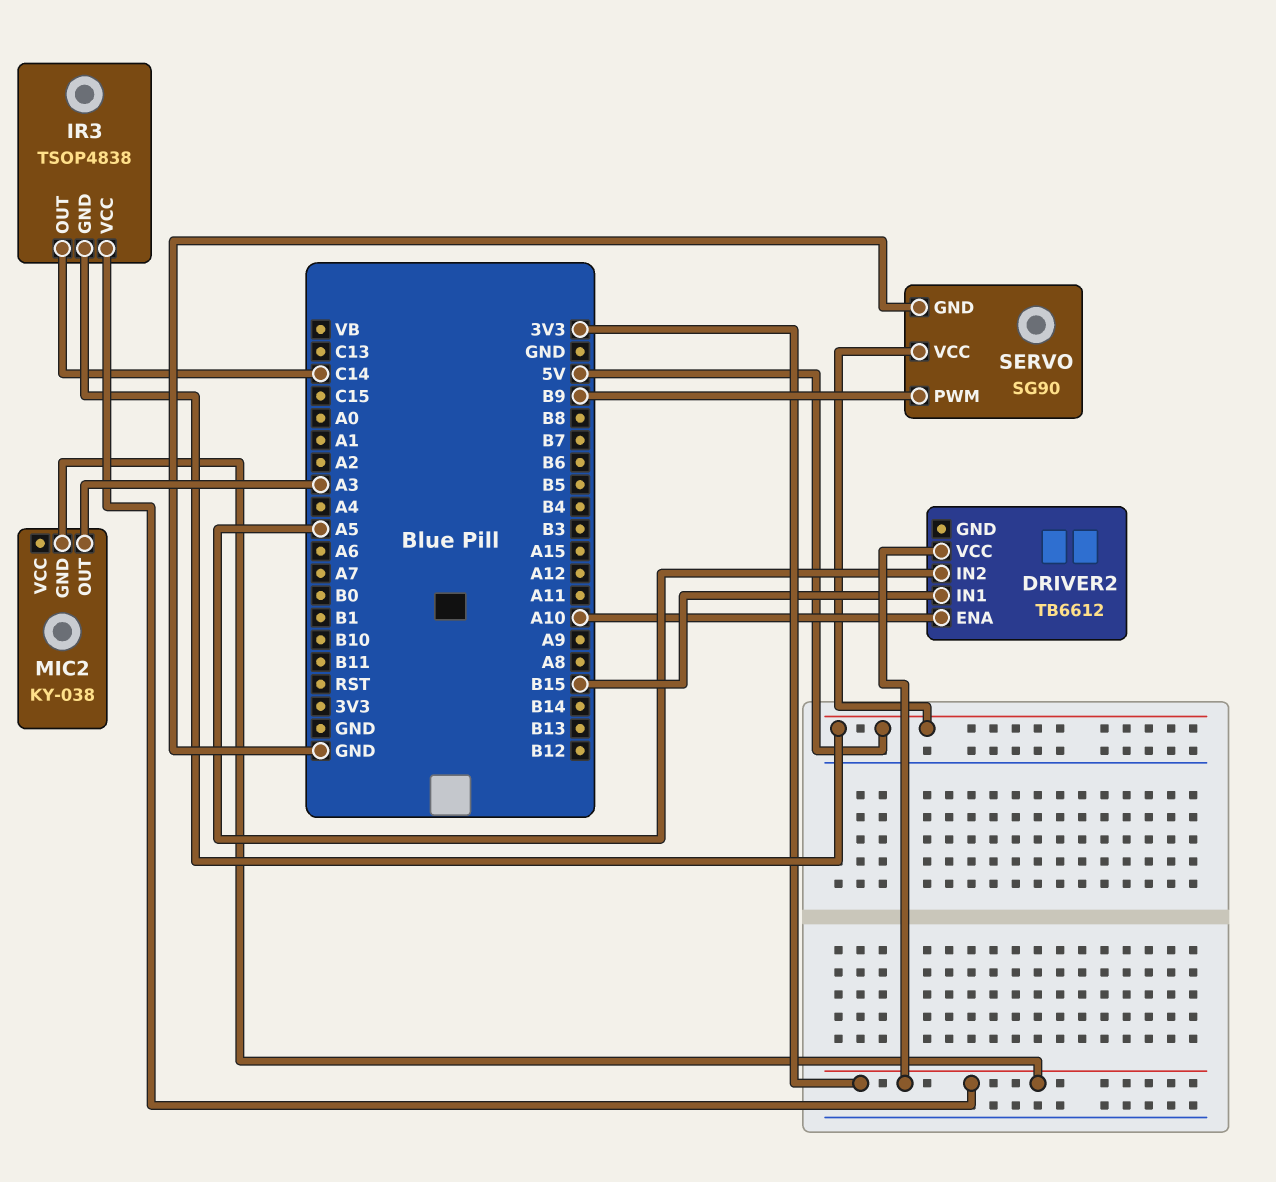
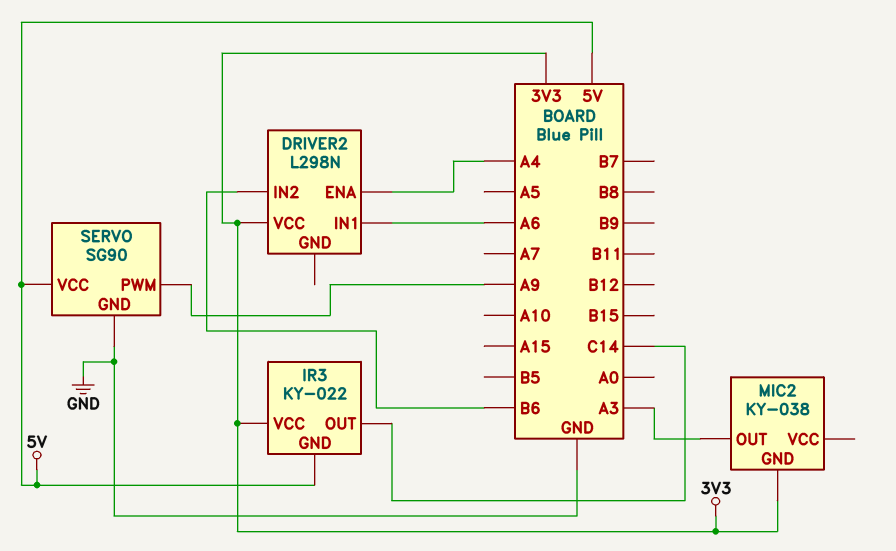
DRIVER2: TB6612 -> L298N
DRIVER2 pin ENA: A10 -> A4
DRIVER2 pin IN1: B15 -> A6
DRIVER2 pin IN2: A5 -> B6
IR3: TSOP4838 -> KY-022
SERVO pin PWM: B9 -> A9

